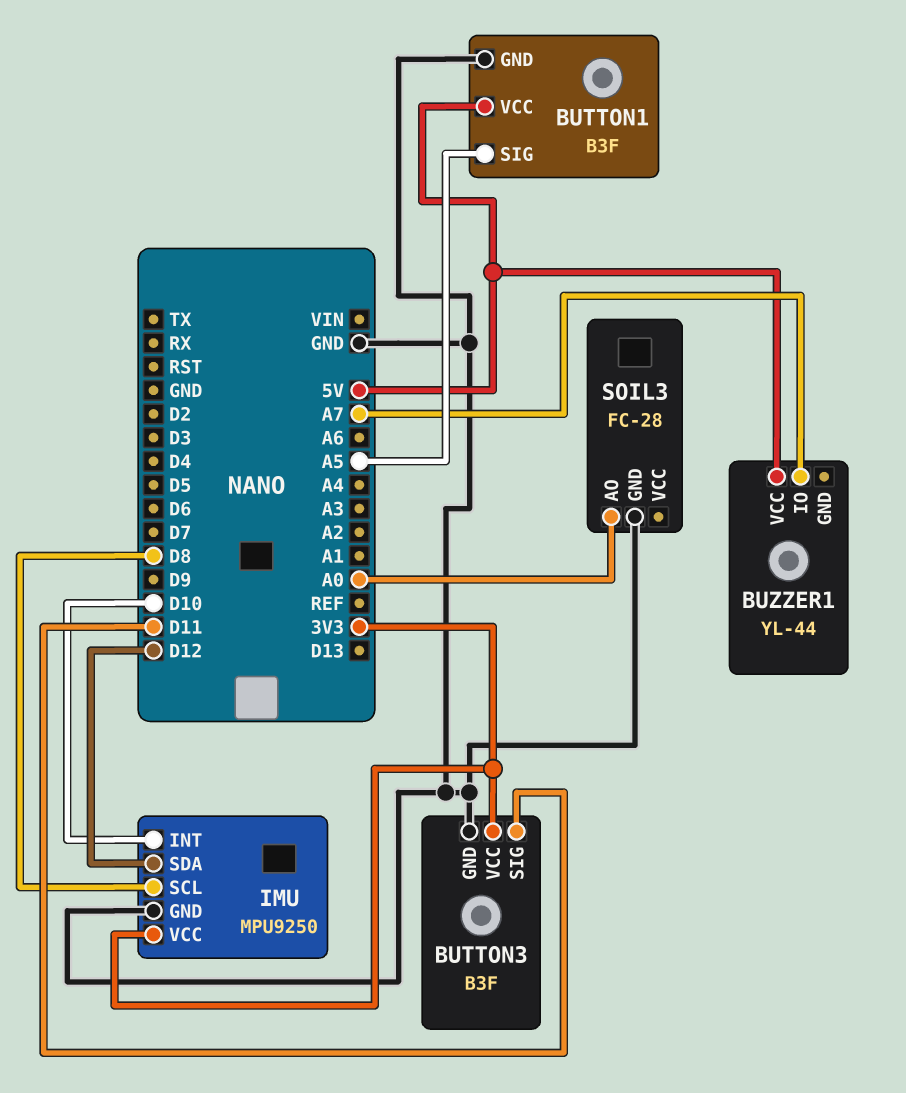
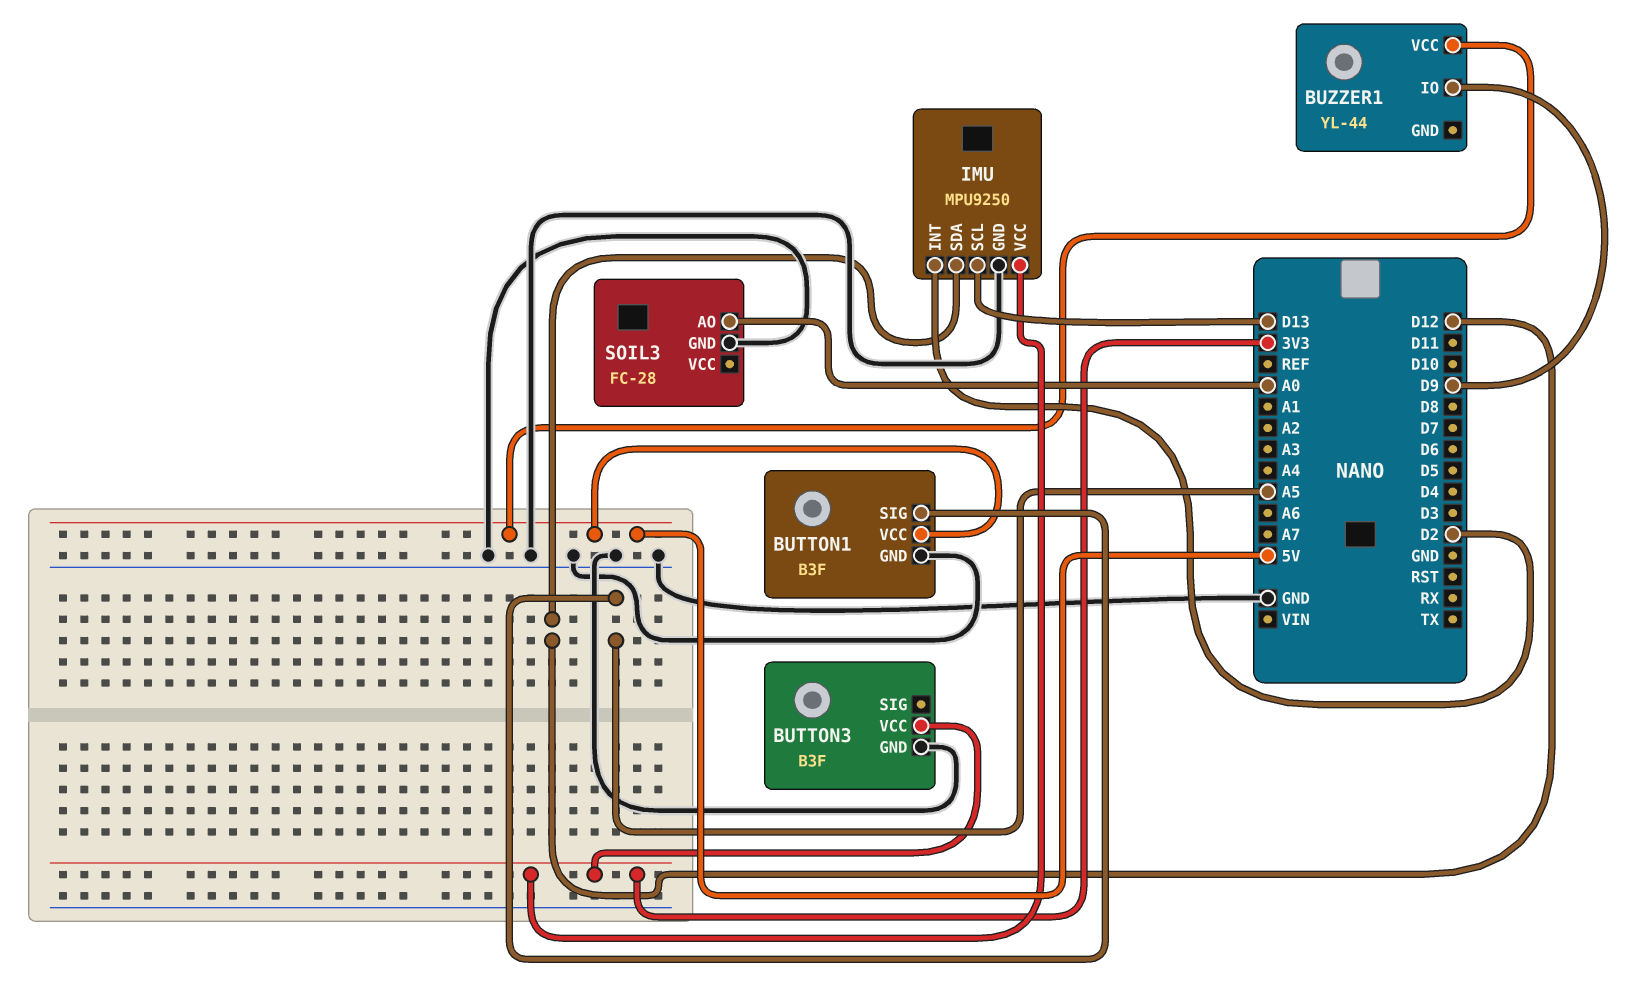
BUTTON3 pin SIG: D11 -> none
BUZZER1 pin IO: A7 -> D9
IMU pin INT: D10 -> D2
IMU pin SCL: D8 -> D13

